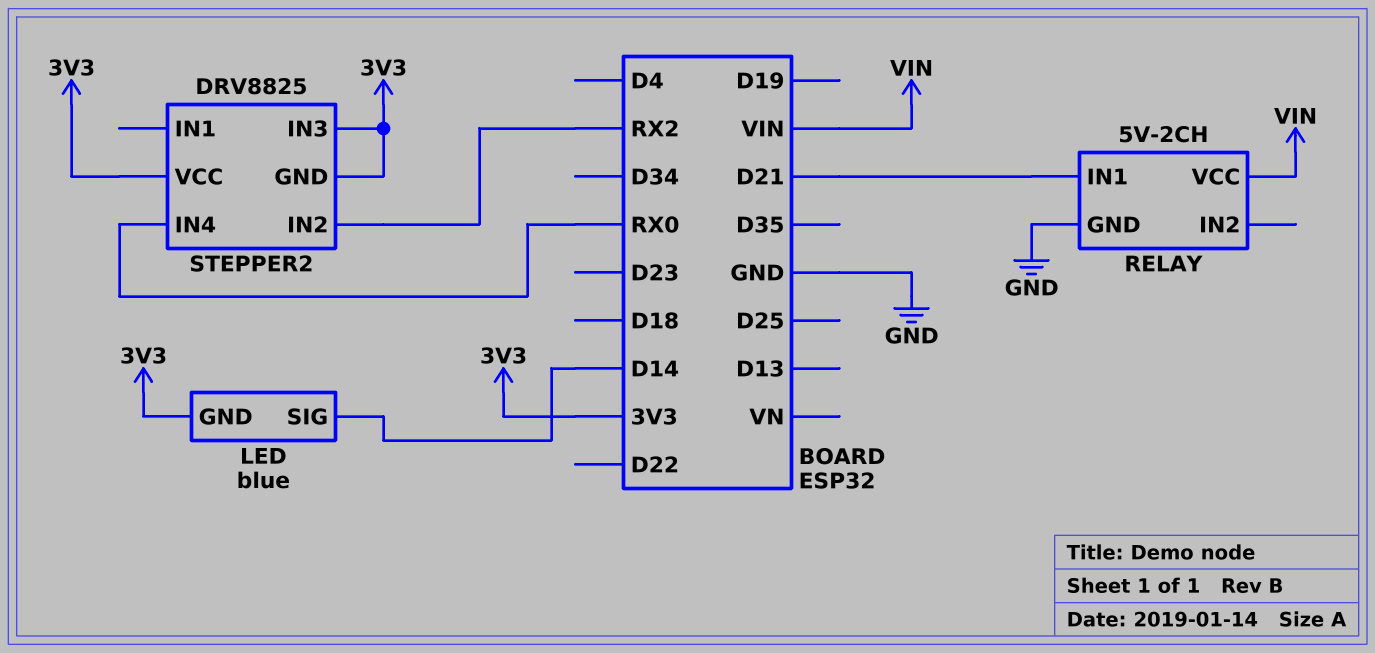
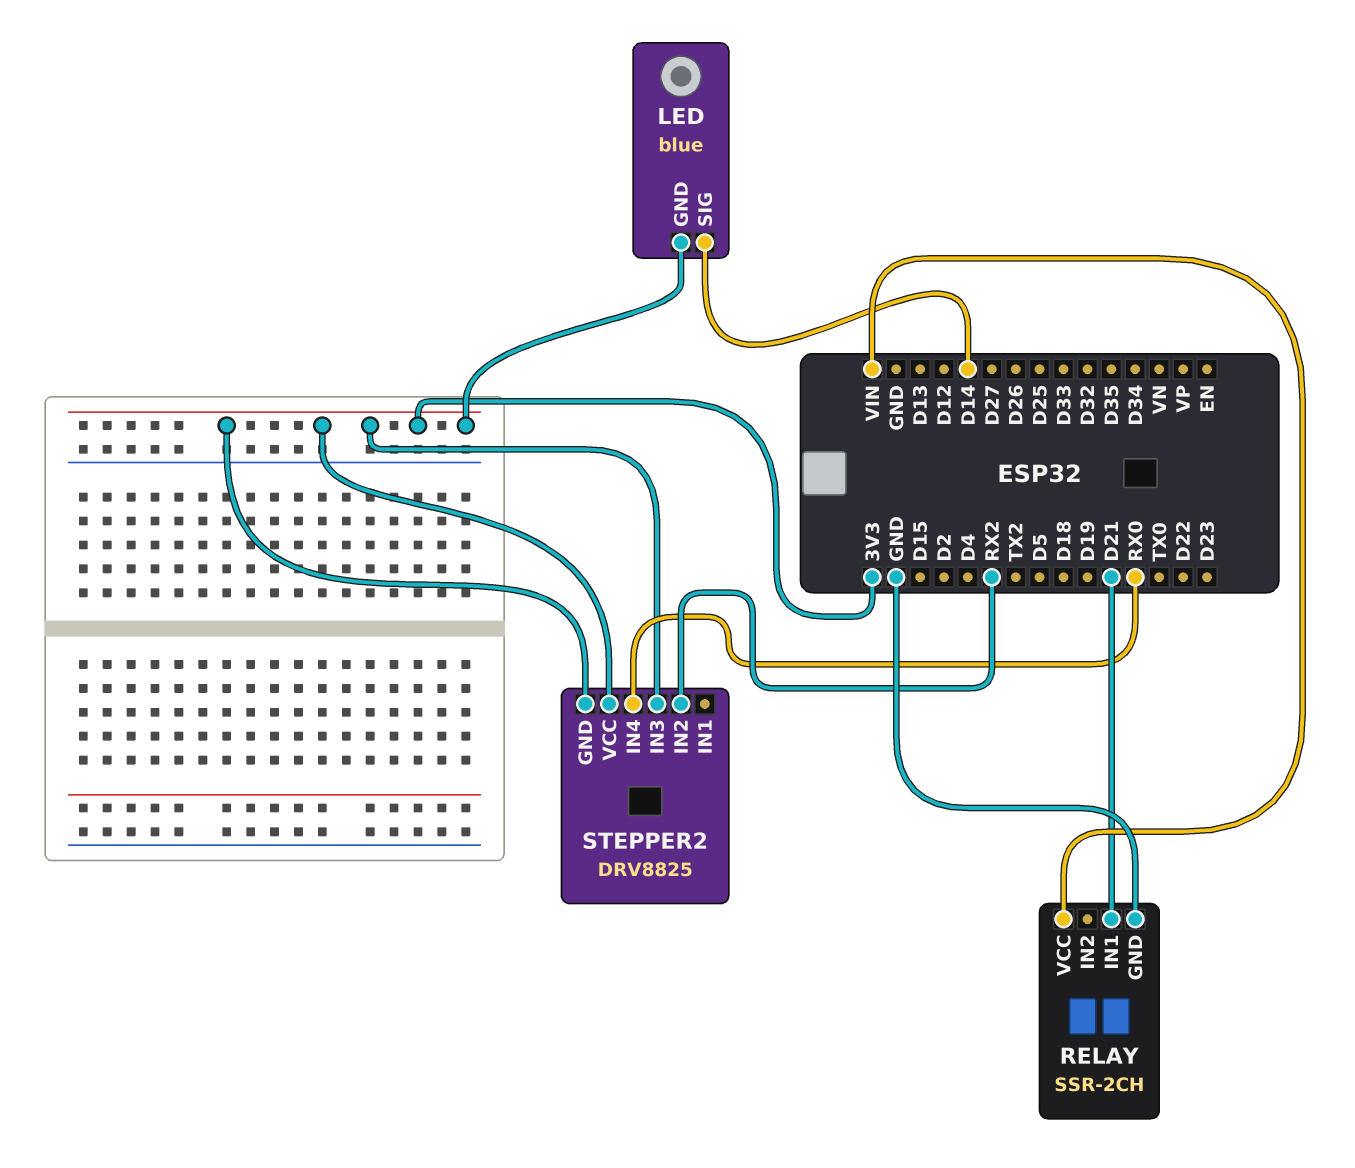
RELAY: 5V-2CH -> SSR-2CH

